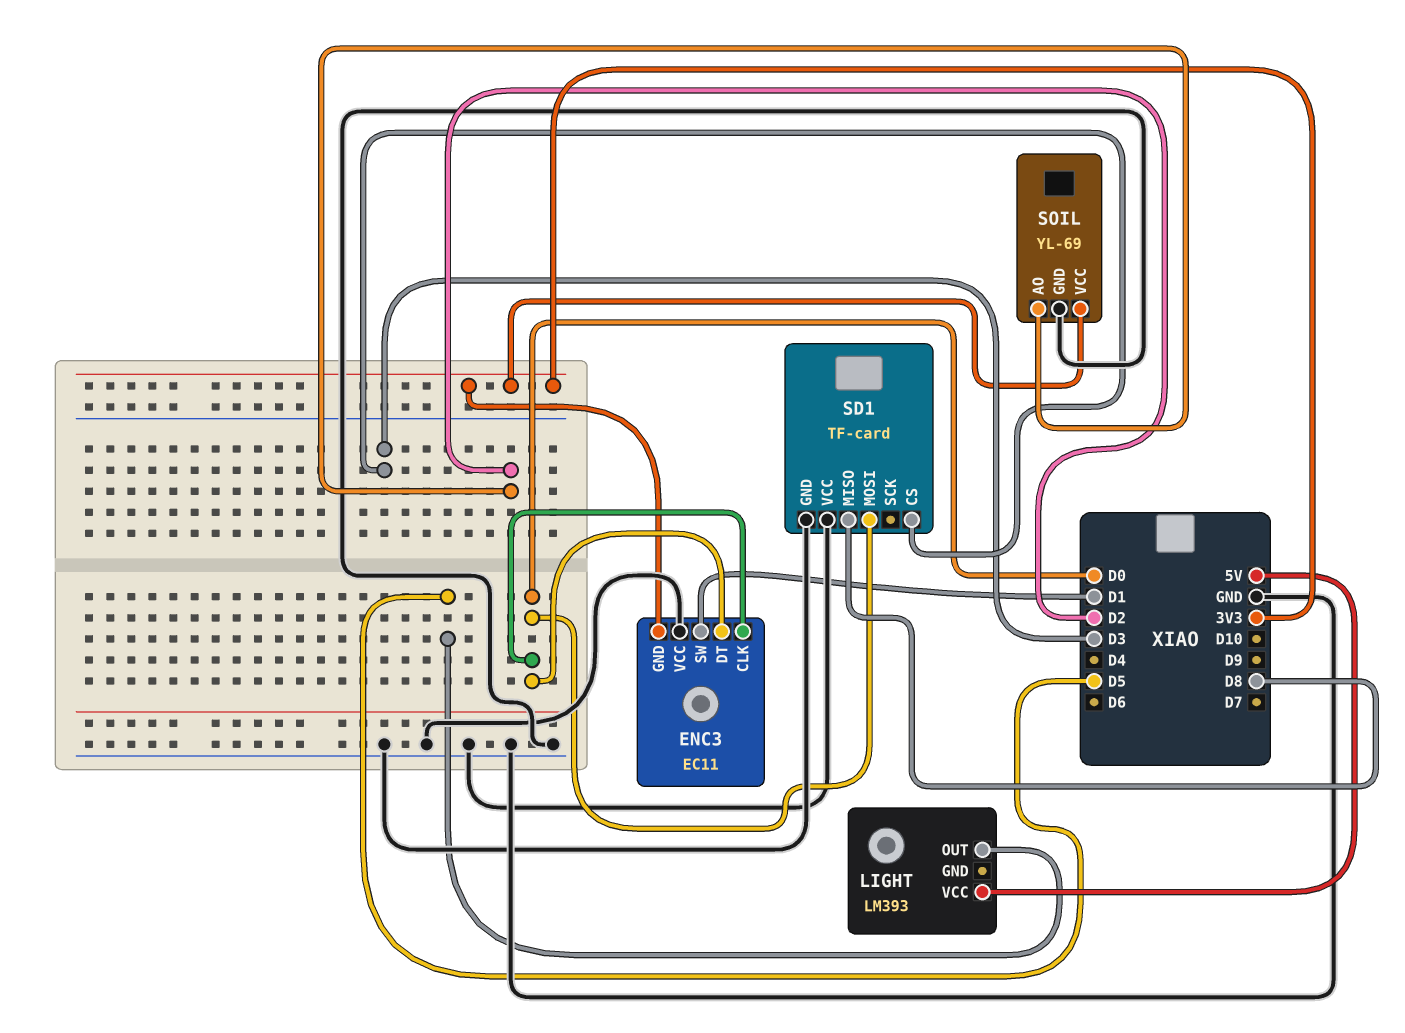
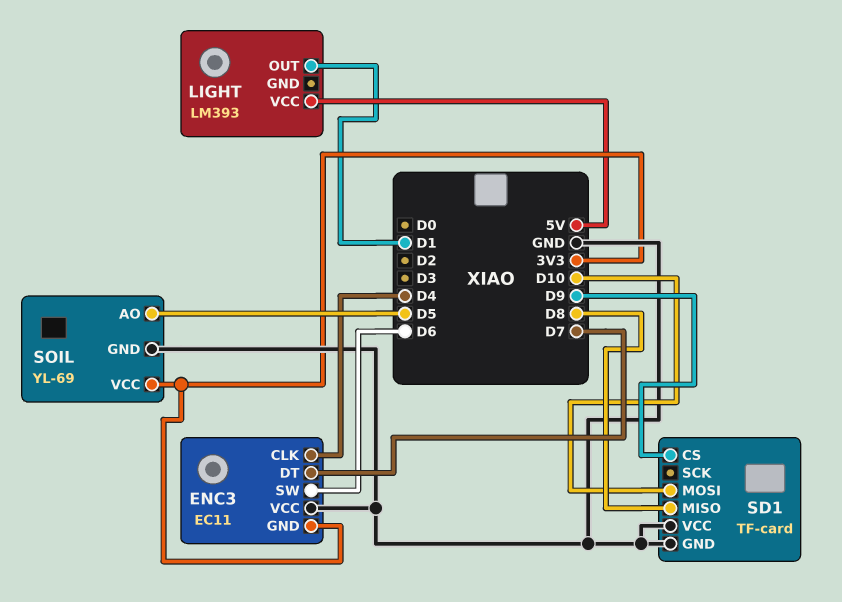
ENC3 pin CLK: D0 -> D4
ENC3 pin DT: D0 -> D7
ENC3 pin SW: D1 -> D6
LIGHT pin OUT: D5 -> D1
SD1 pin CS: D3 -> D9
SD1 pin MOSI: D0 -> D10
SOIL pin AO: D2 -> D5

